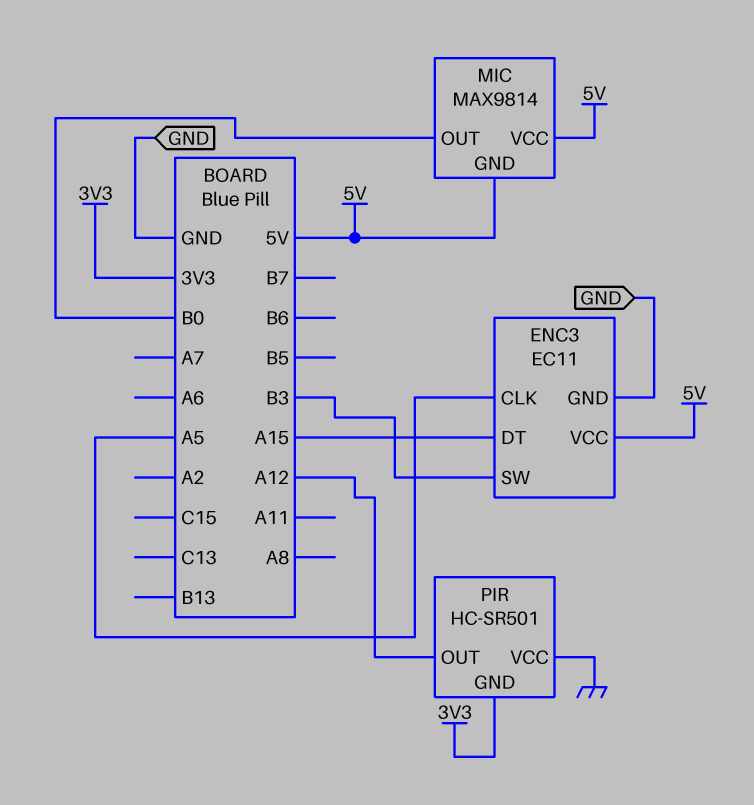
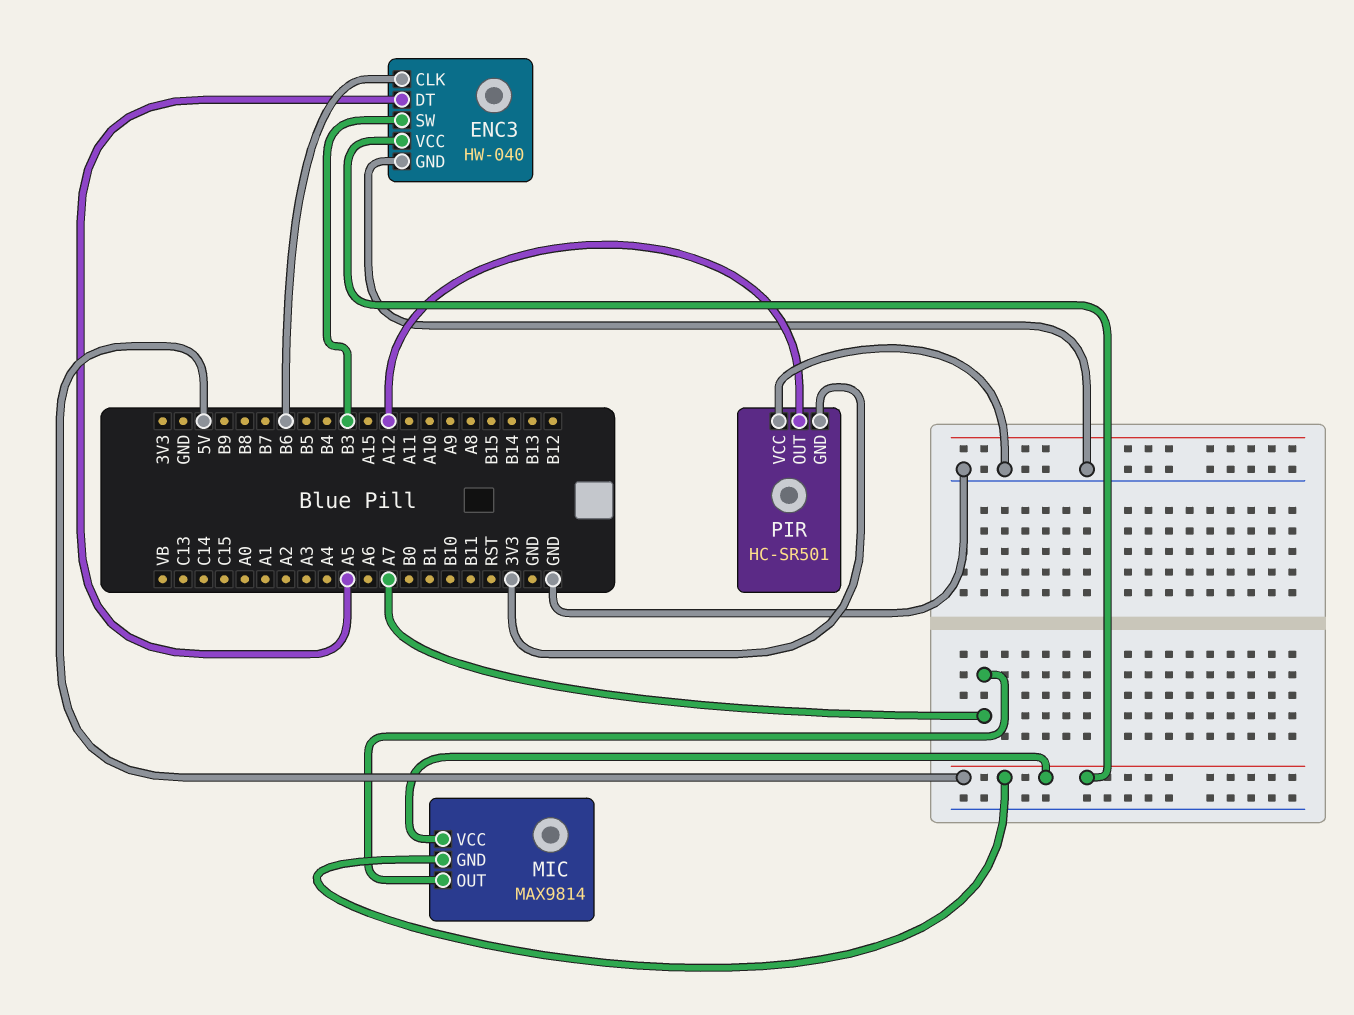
ENC3: EC11 -> HW-040
ENC3 pin CLK: A5 -> B6
ENC3 pin DT: A15 -> A5
MIC pin OUT: B0 -> A7

